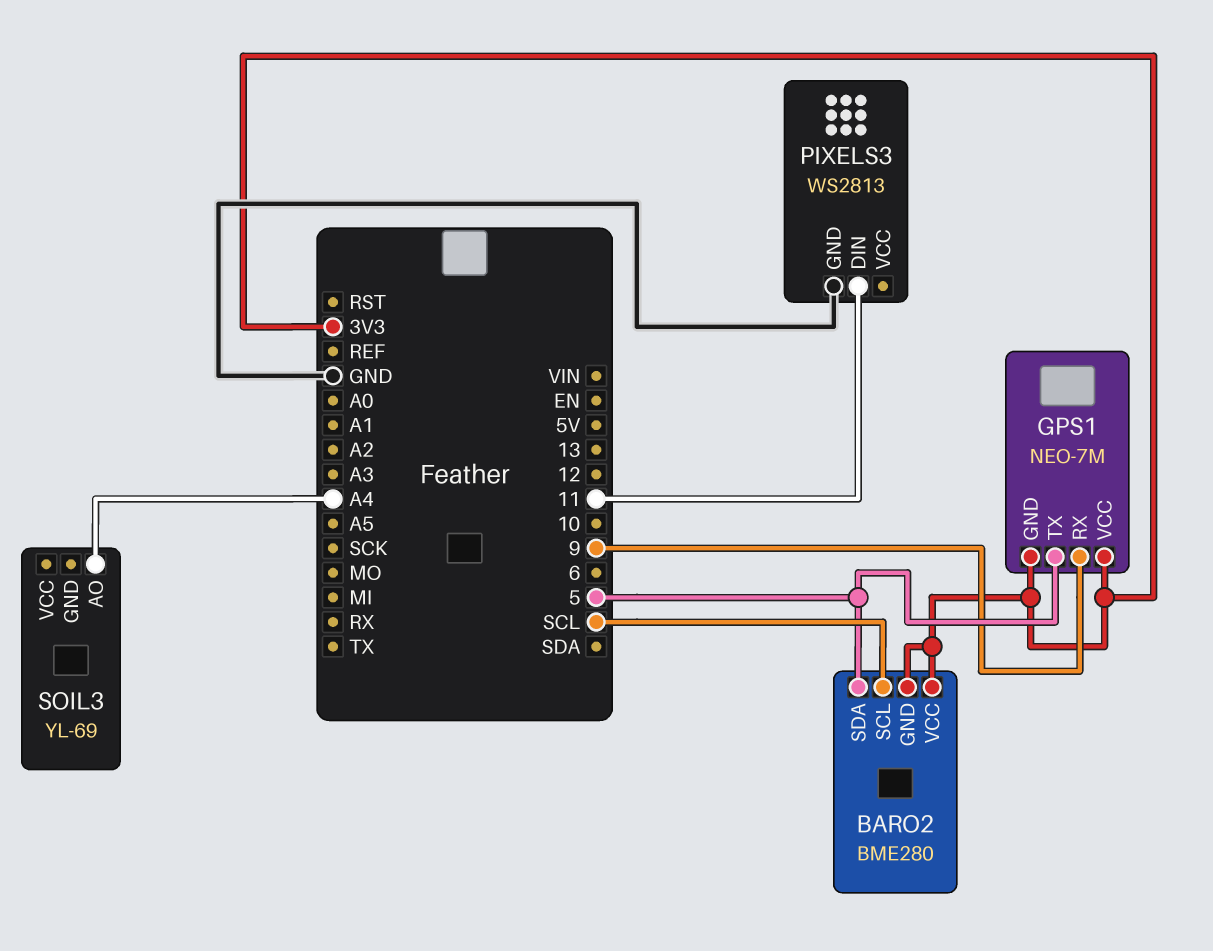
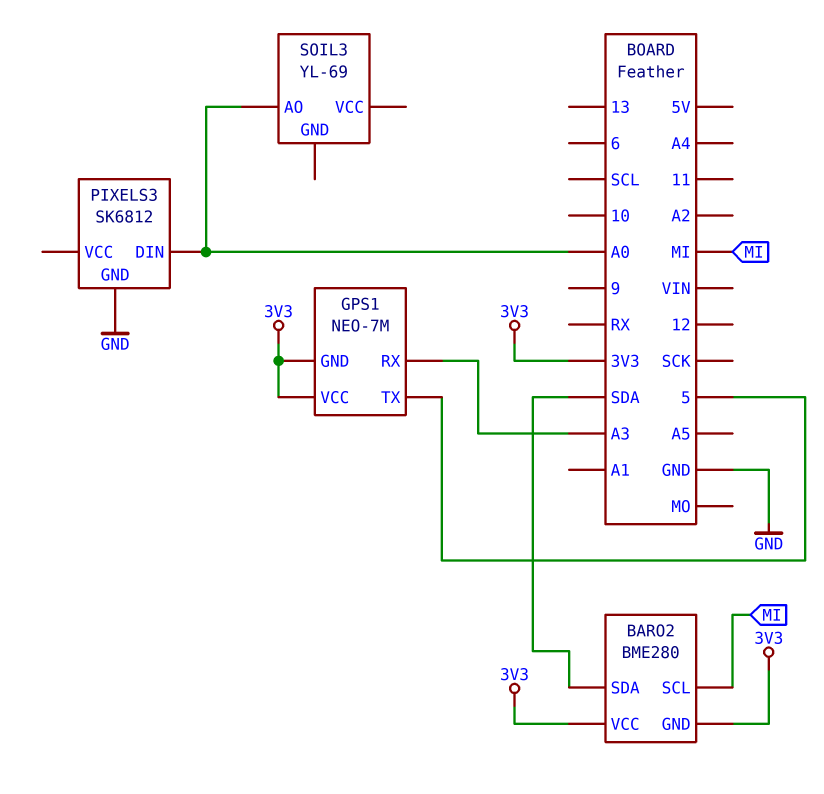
BARO2 pin SCL: SCL -> MI
BARO2 pin SDA: 5 -> SDA
GPS1 pin RX: 9 -> A3
PIXELS3: WS2813 -> SK6812
PIXELS3 pin DIN: 11 -> A0
SOIL3 pin AO: A4 -> A0

